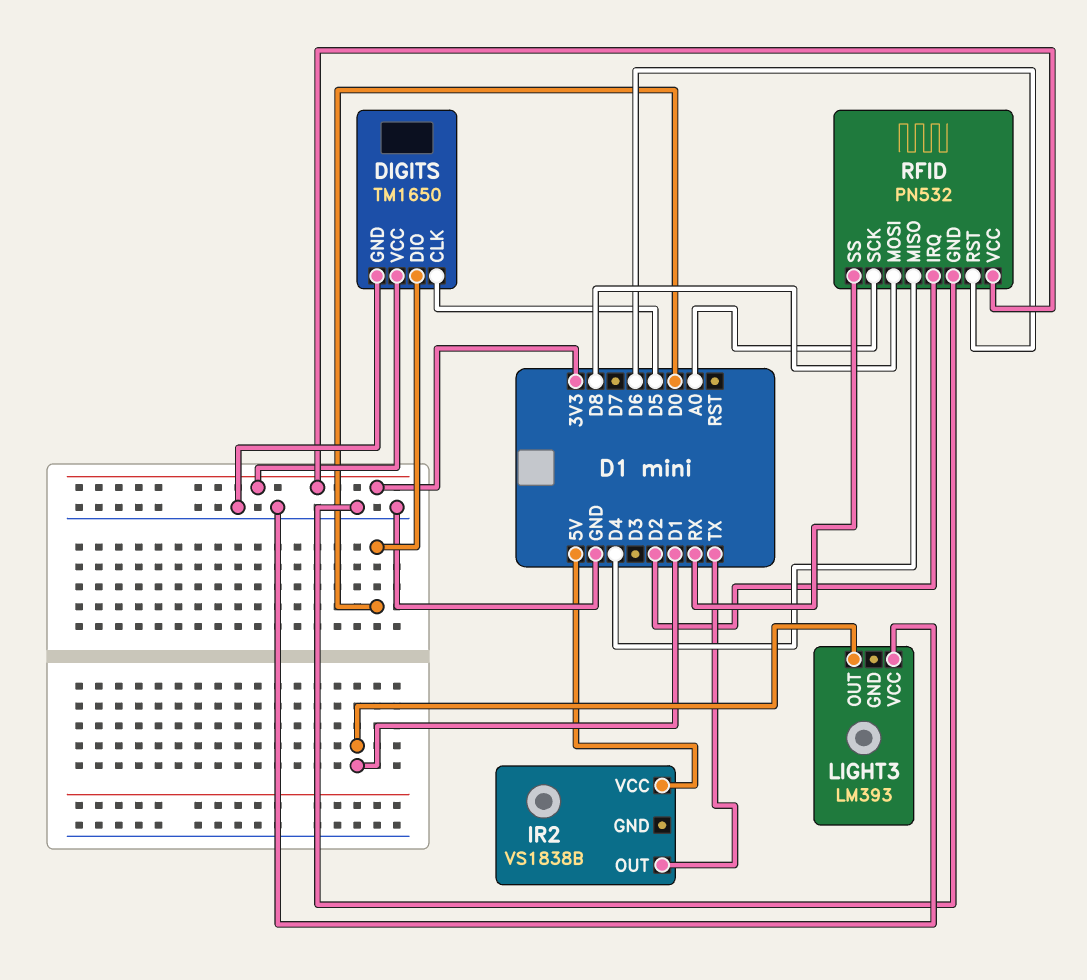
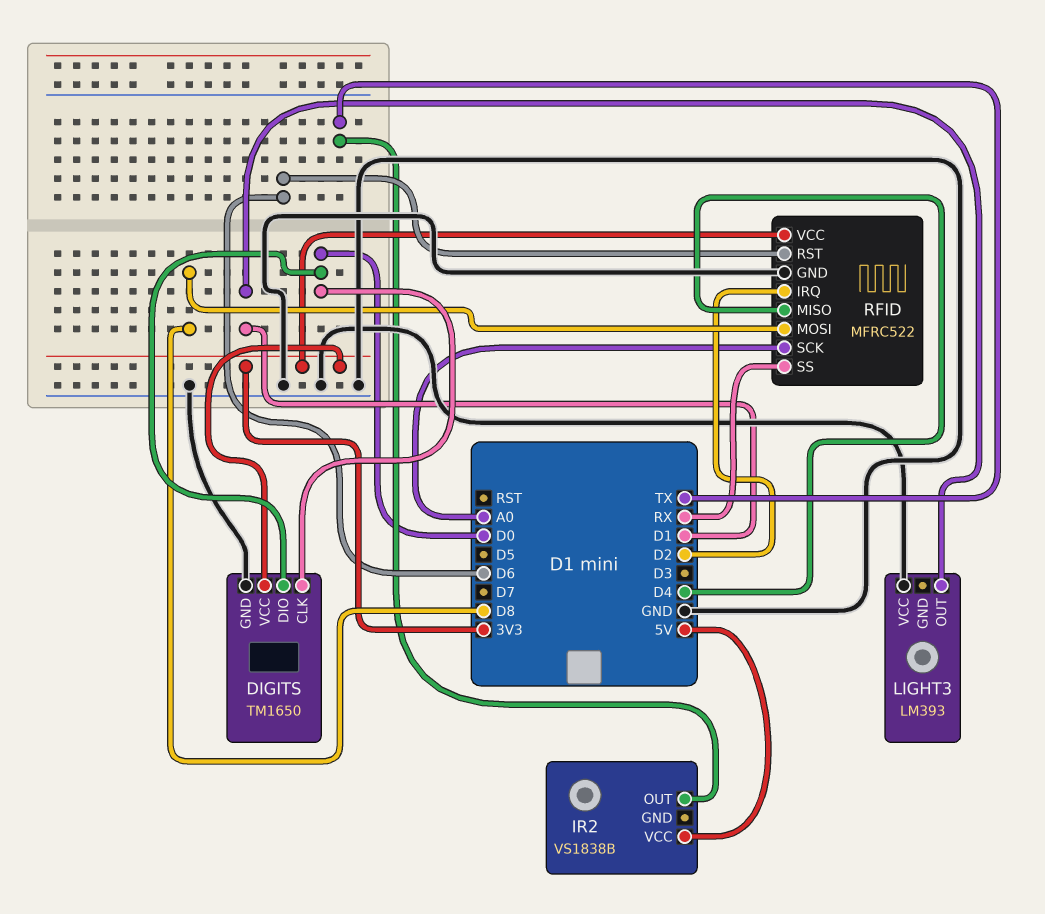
DIGITS pin CLK: D5 -> D0
RFID: PN532 -> MFRC522

